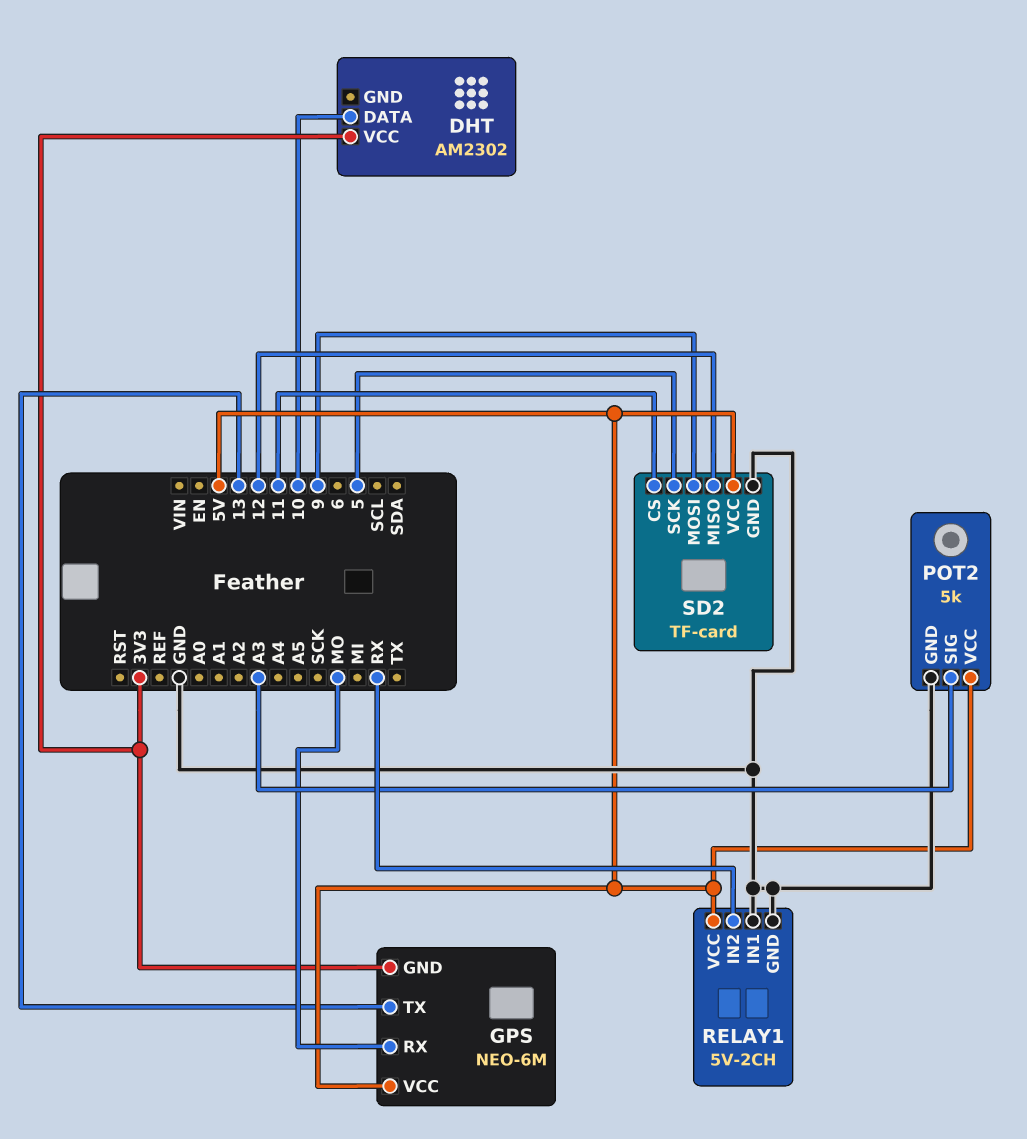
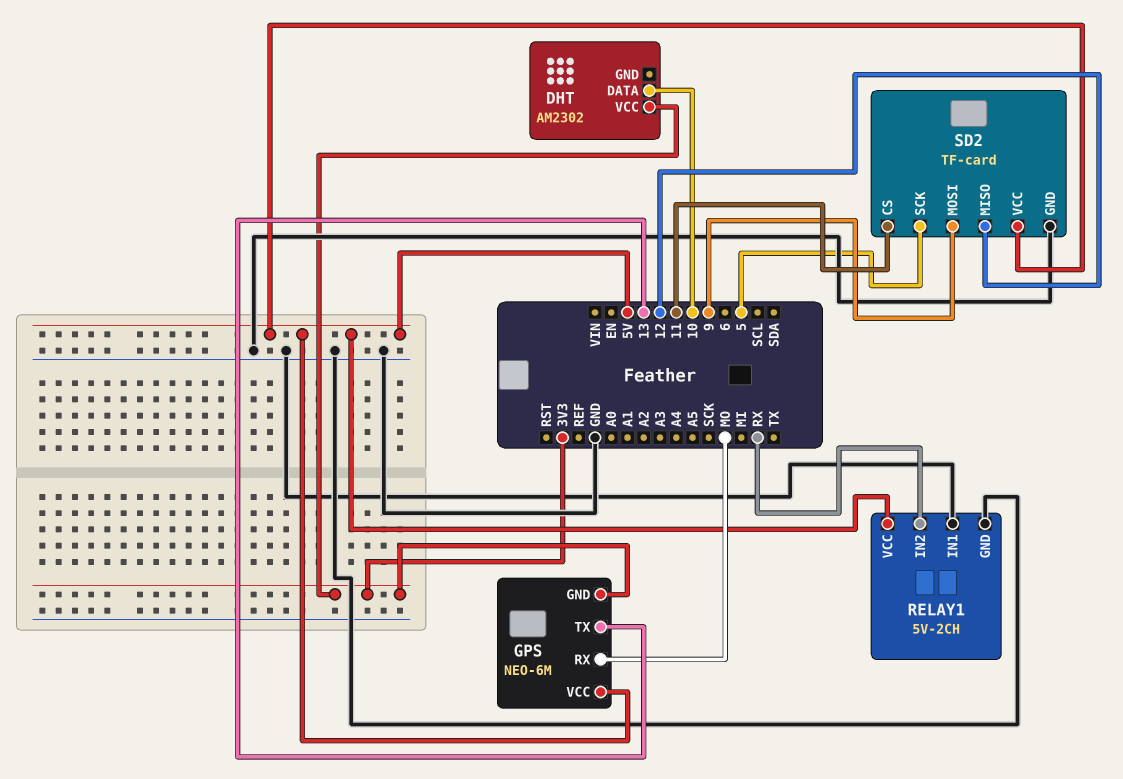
POT2: 5k -> none
POT2 pin GND: GND -> none
POT2 pin SIG: A3 -> none
POT2 pin VCC: 5V -> none

